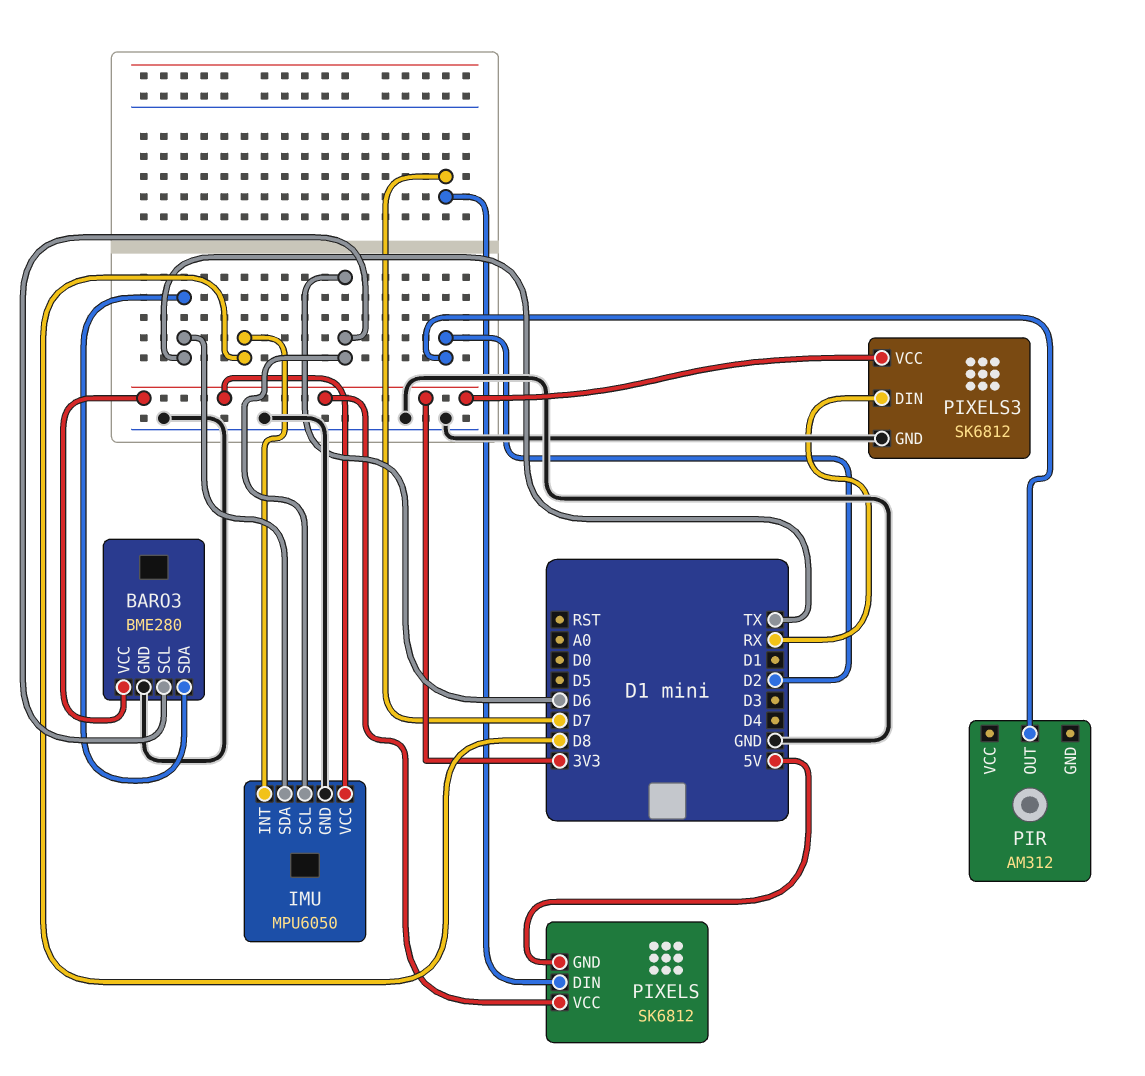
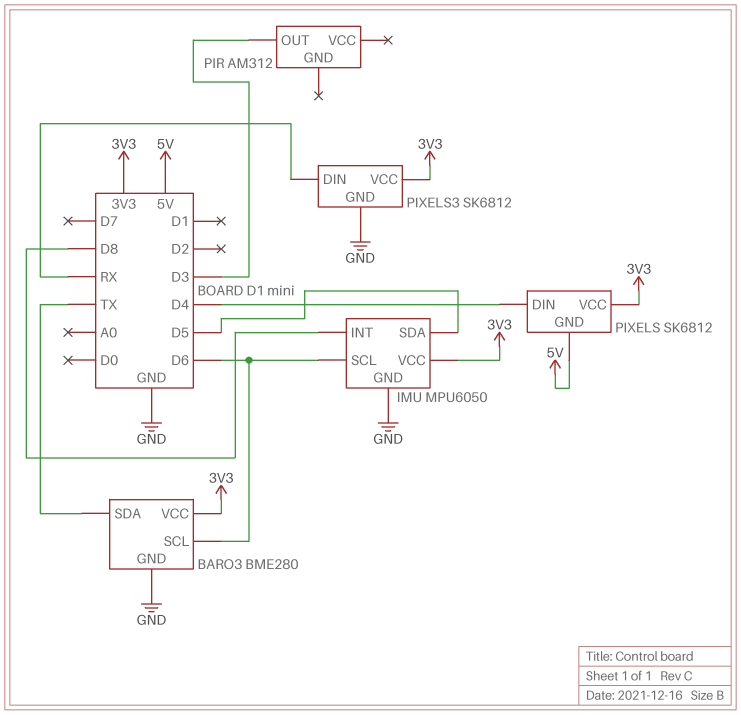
IMU pin SDA: TX -> D5
PIR pin OUT: D2 -> D3
PIXELS pin DIN: D7 -> D4

